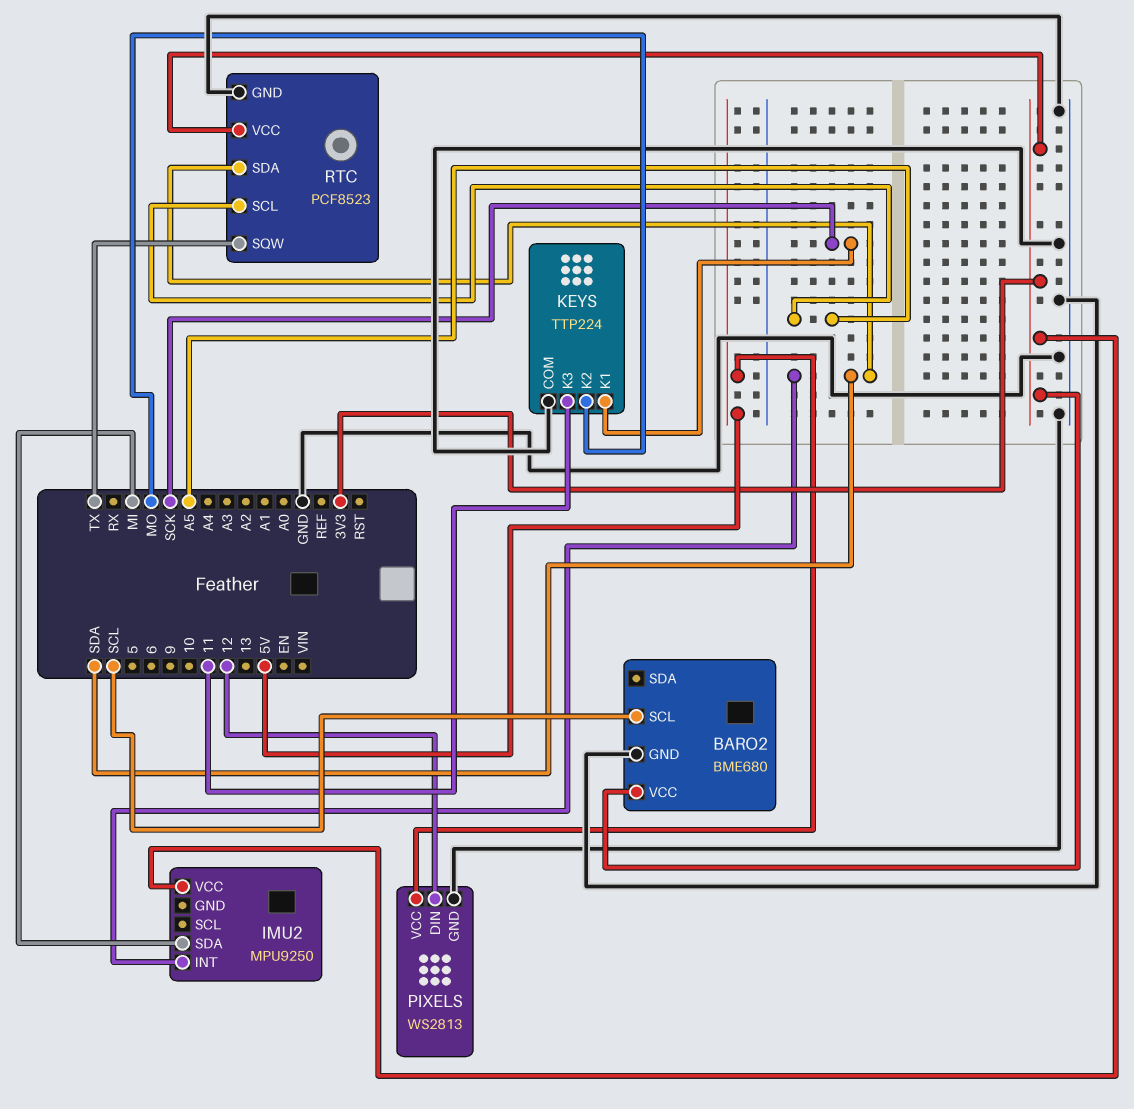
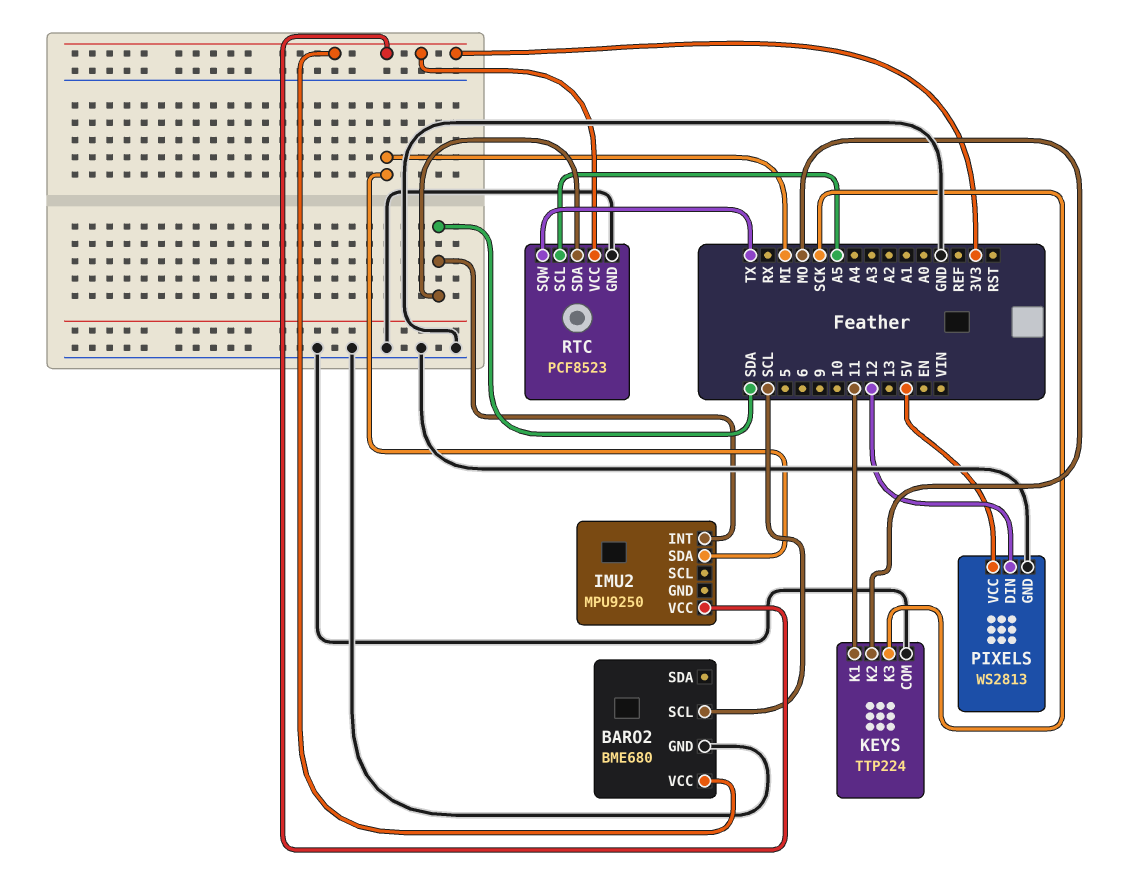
KEYS pin K1: SCK -> 11
KEYS pin K3: 11 -> SCK

